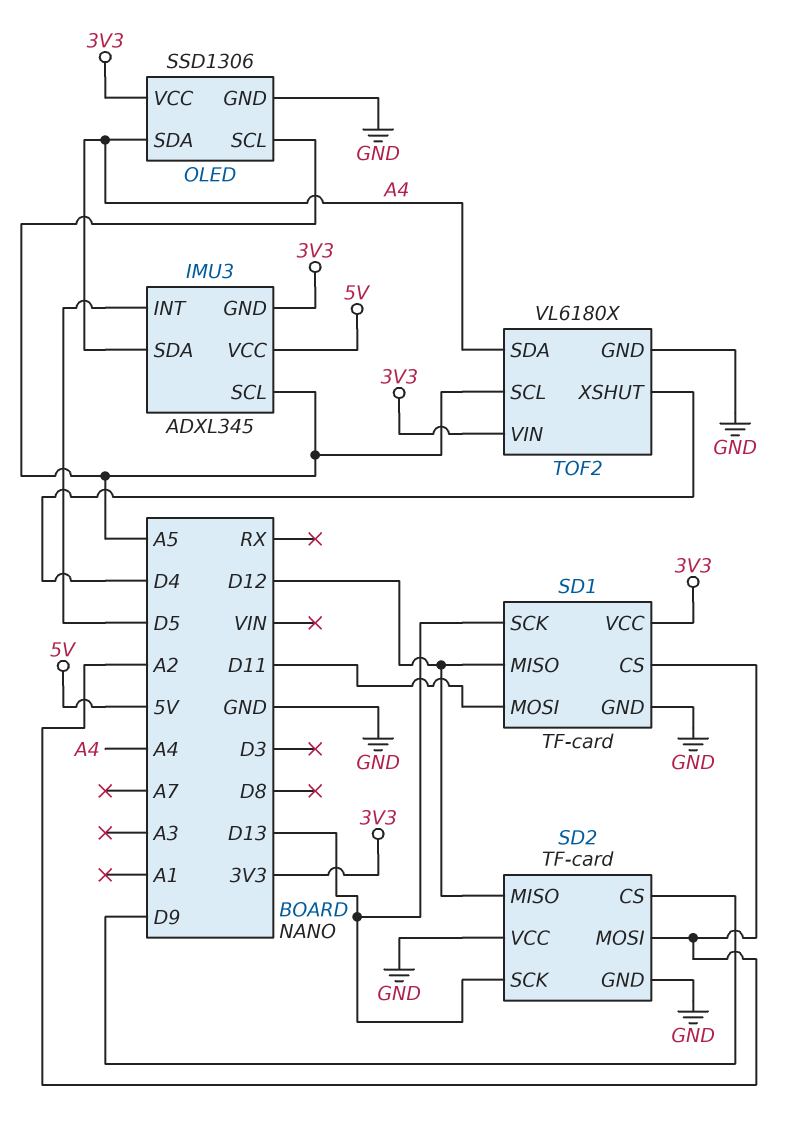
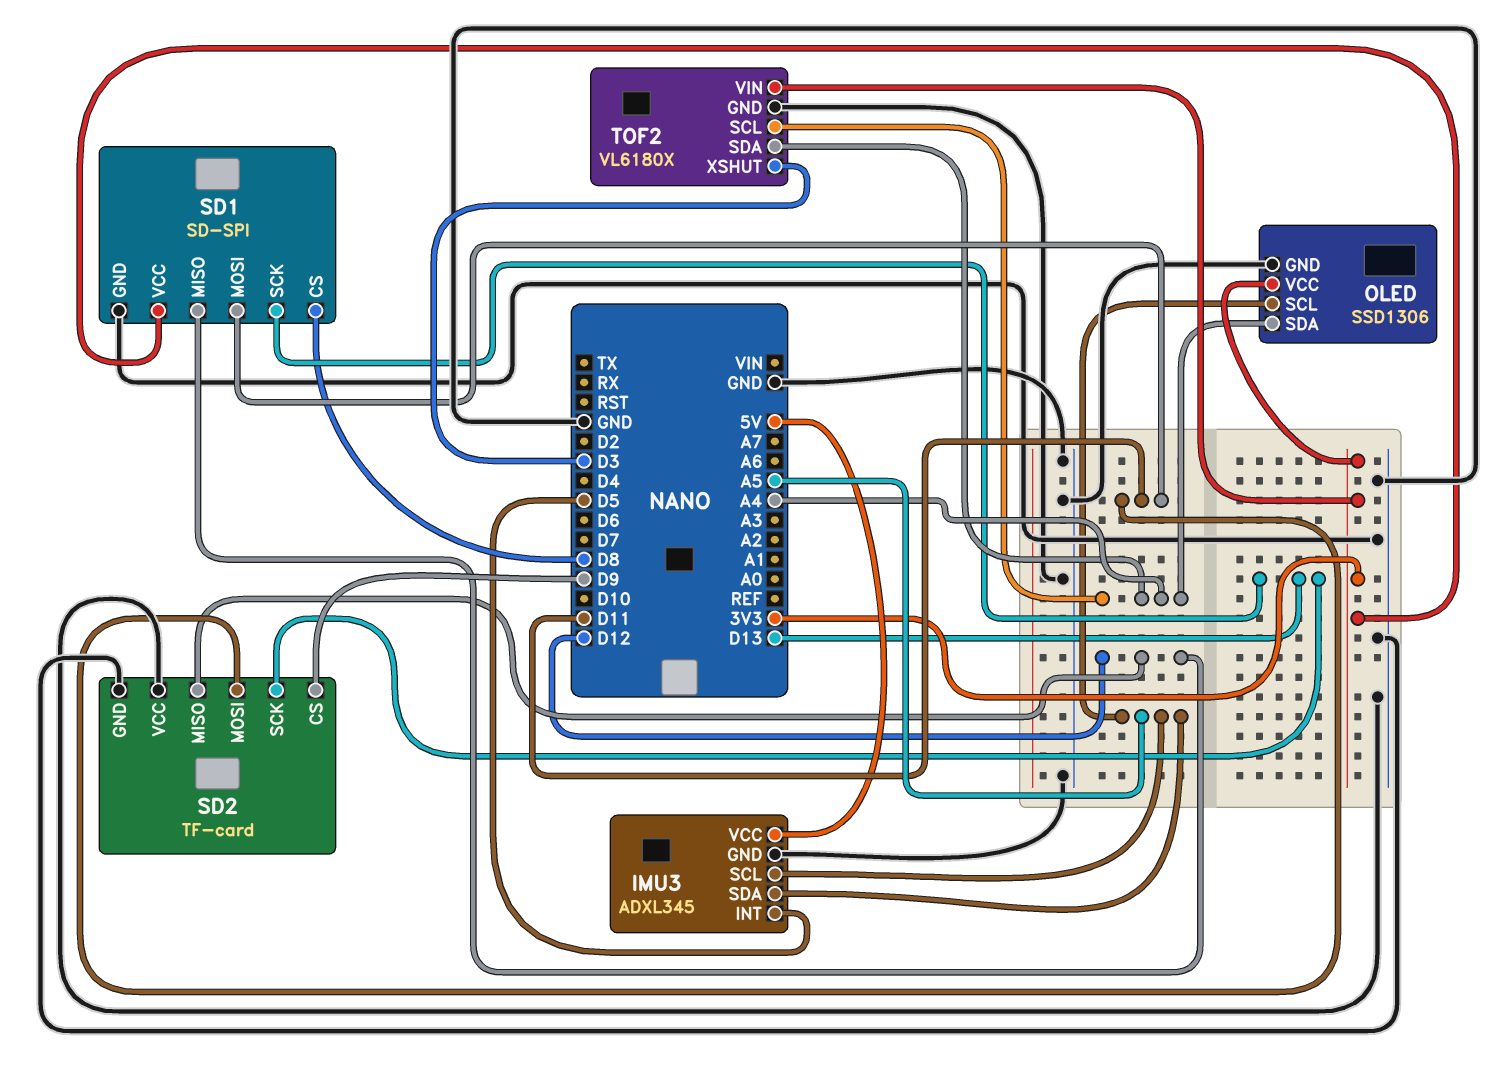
IMU3 pin GND: 3V3 -> GND
IMU3 pin SDA: A4 -> A5
SD1: TF-card -> SD-SPI
SD1 pin CS: A2 -> D8
SD2 pin MOSI: A2 -> D11
TOF2 pin SCL: A5 -> A4
TOF2 pin XSHUT: D4 -> D3

